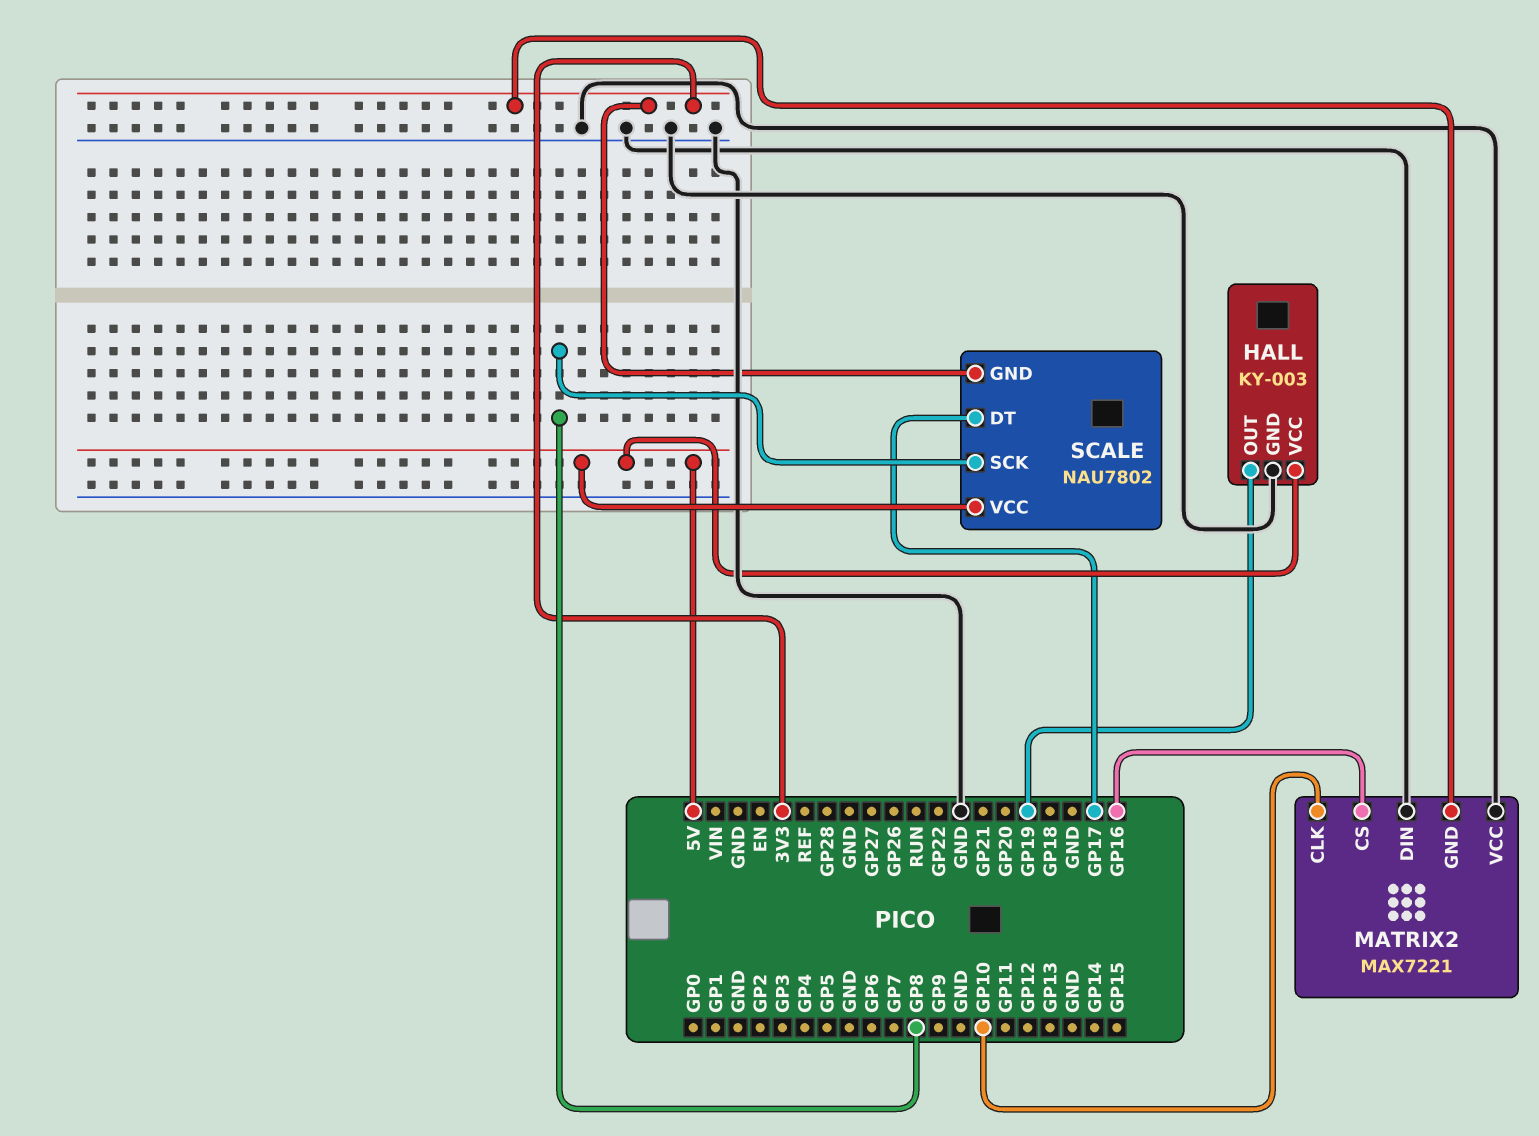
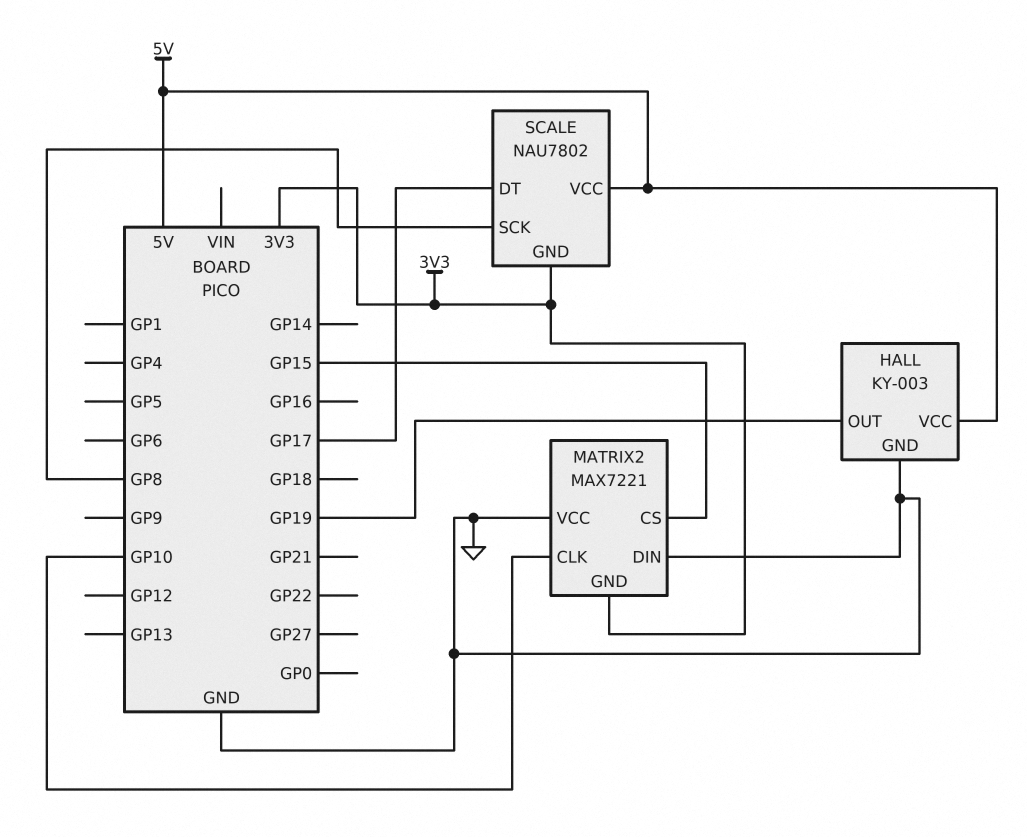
MATRIX2 pin CS: GP16 -> GP15

